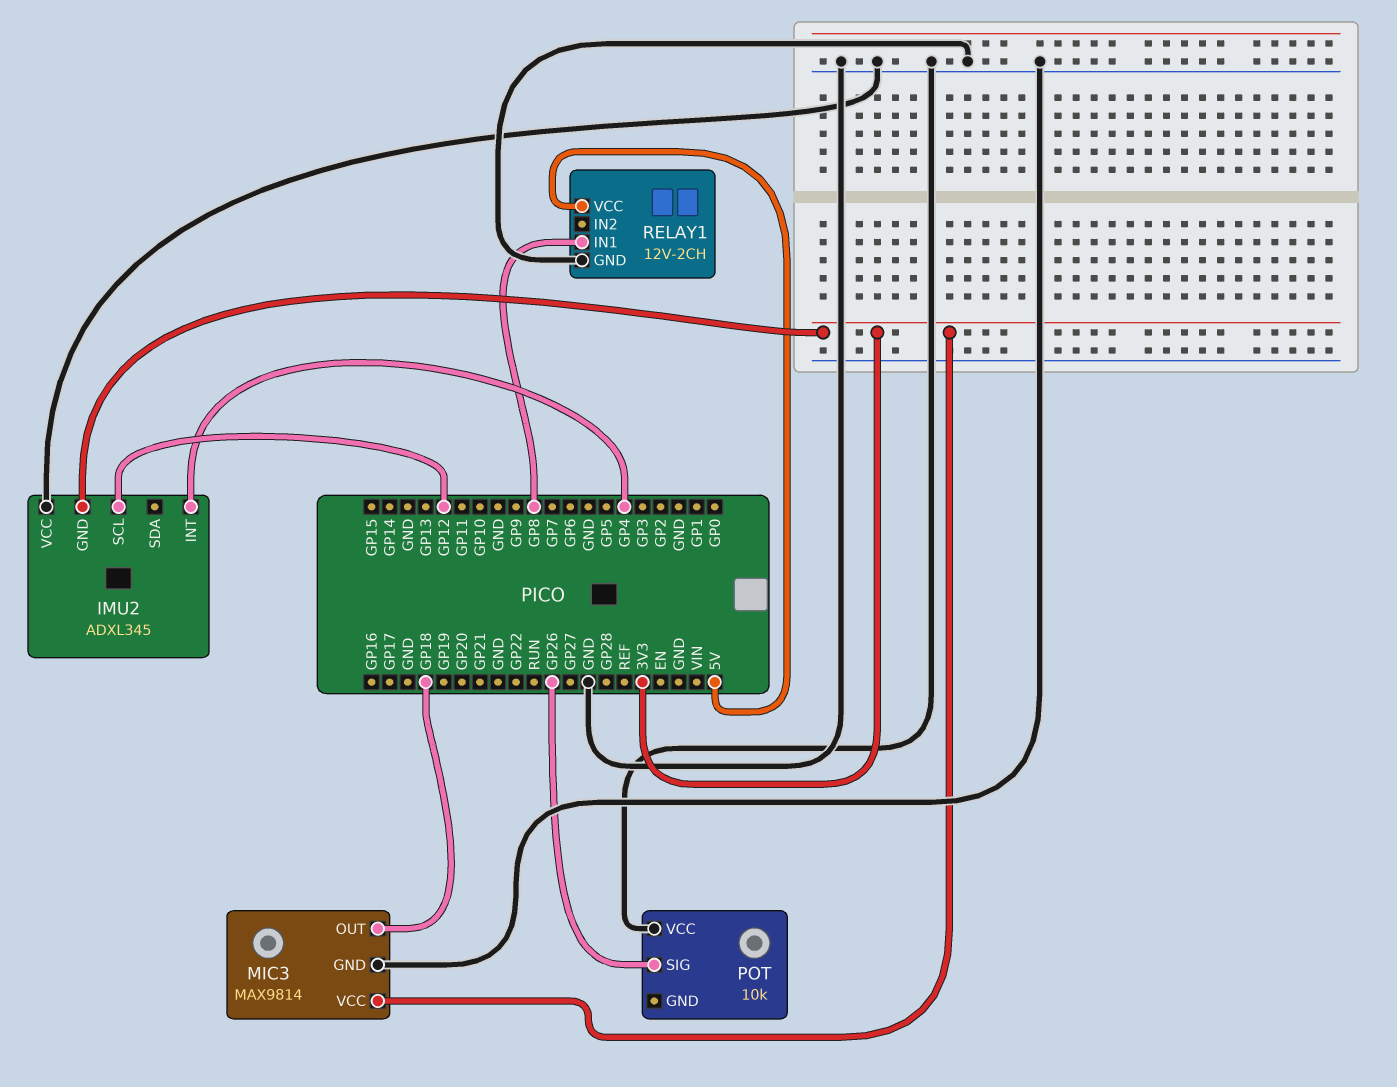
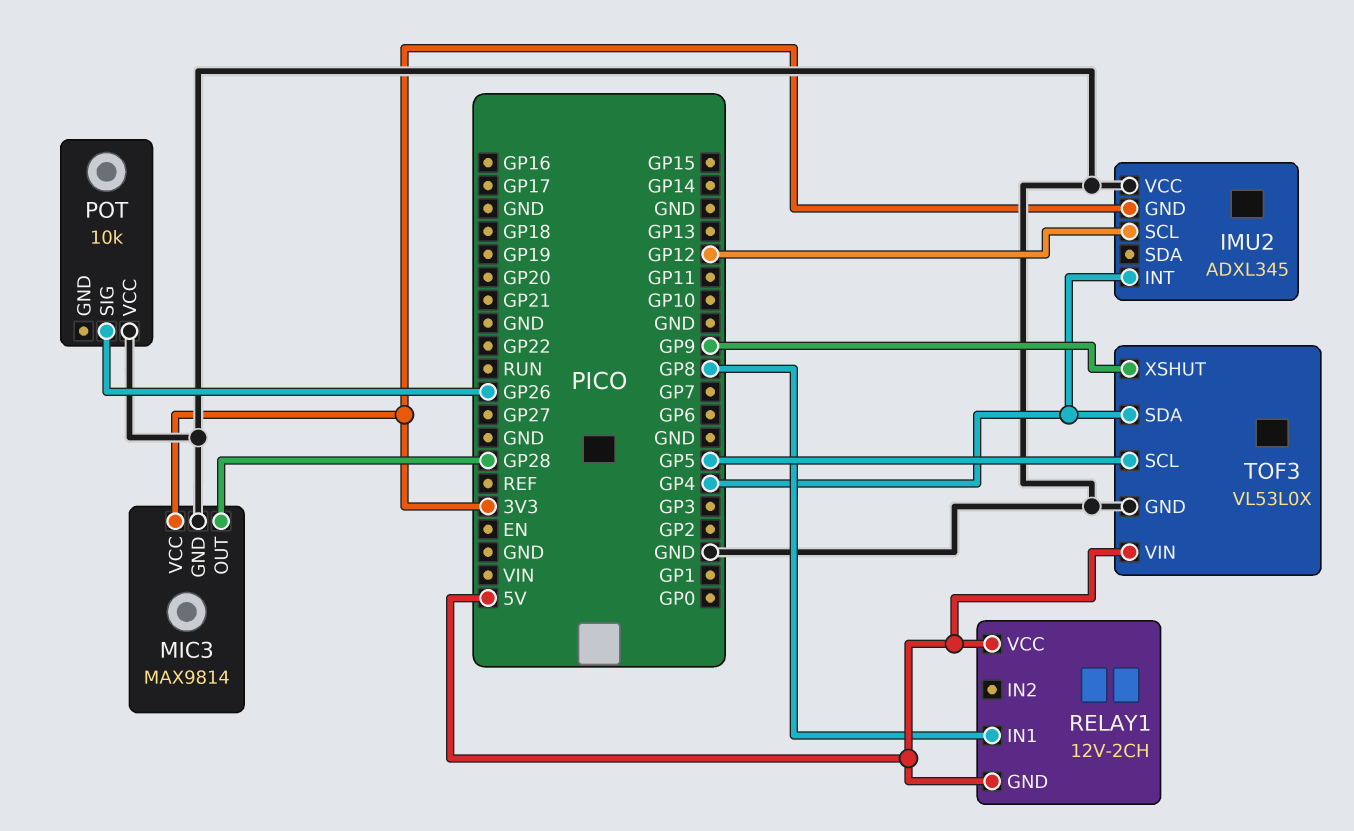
MIC3 pin OUT: GP18 -> GP28
RELAY1 pin GND: GND -> 5V
TOF3: none -> VL53L0X
TOF3 pin GND: none -> GND
TOF3 pin SCL: none -> GP5
TOF3 pin SDA: none -> GP4
TOF3 pin VIN: none -> 5V
TOF3 pin XSHUT: none -> GP9

